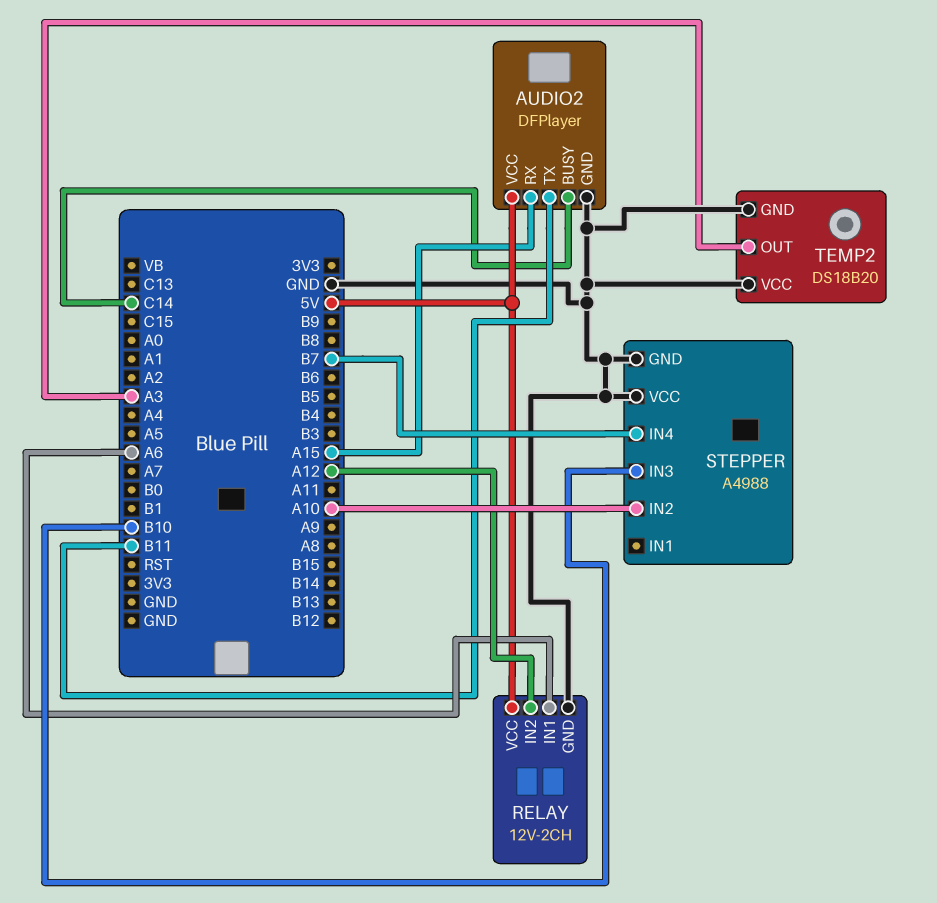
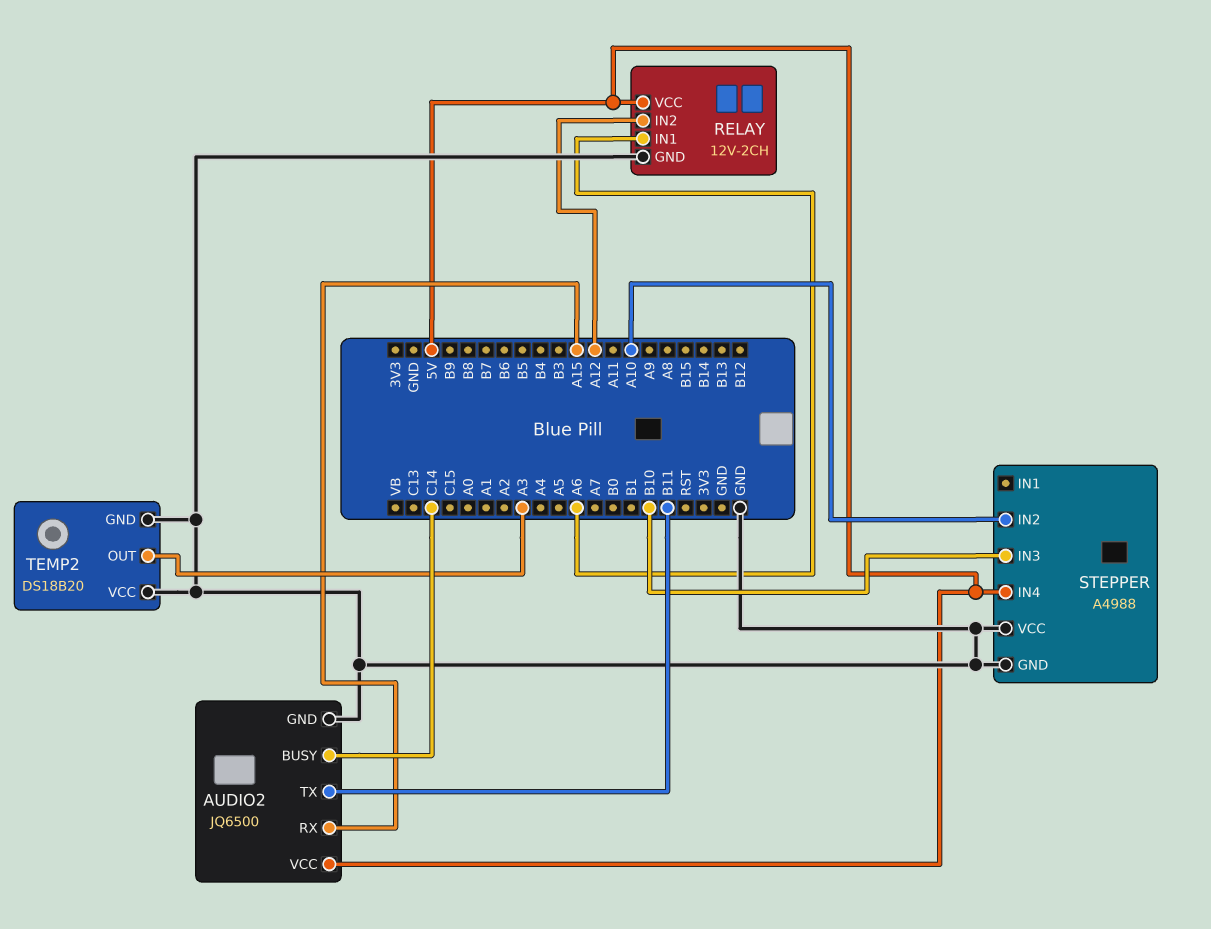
AUDIO2: DFPlayer -> JQ6500
STEPPER pin IN4: B7 -> 5V

